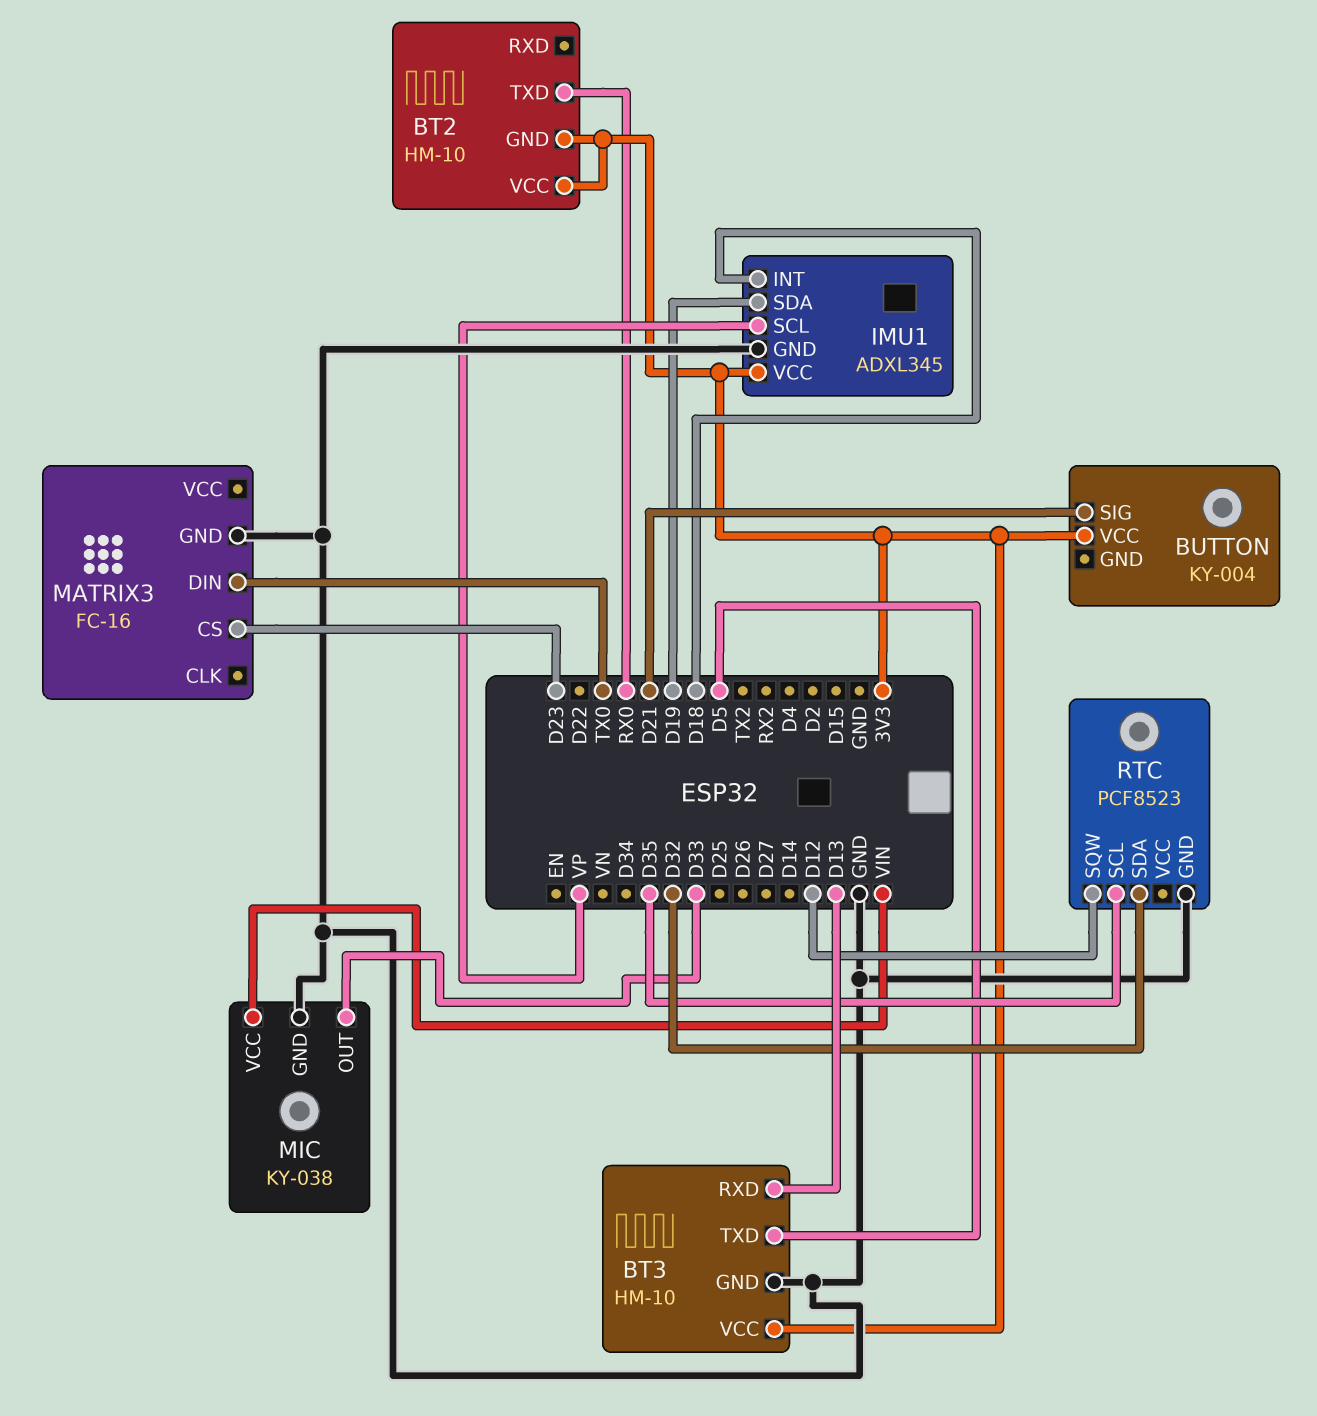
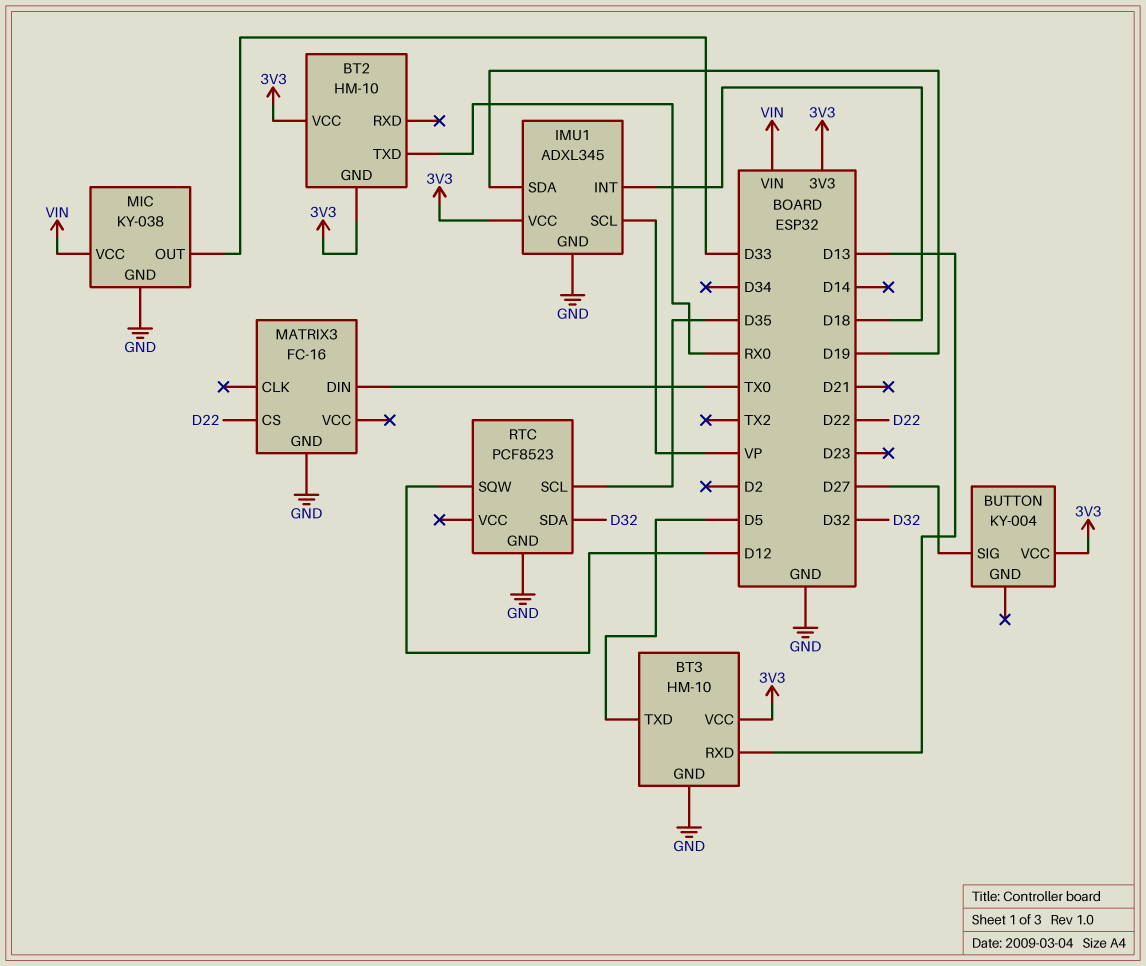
BUTTON pin SIG: D21 -> D27
MATRIX3 pin CS: D23 -> D22

